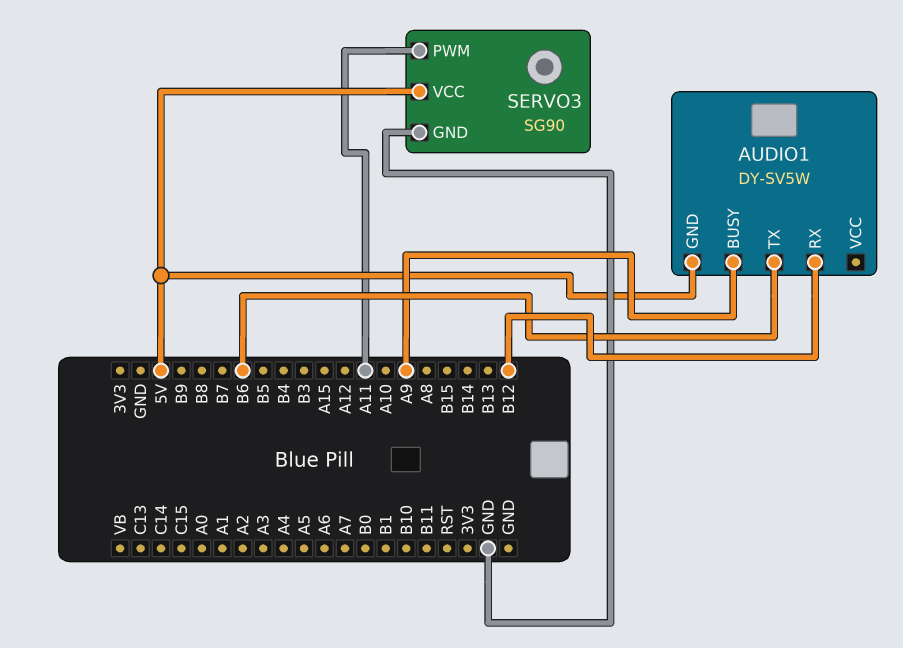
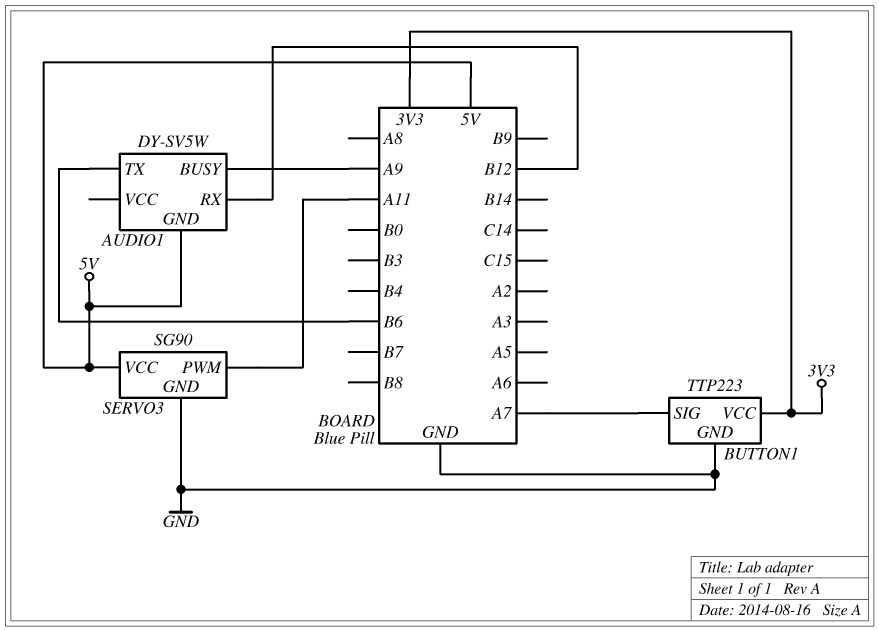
BUTTON1: none -> TTP223
BUTTON1 pin GND: none -> GND
BUTTON1 pin SIG: none -> A7
BUTTON1 pin VCC: none -> 3V3

